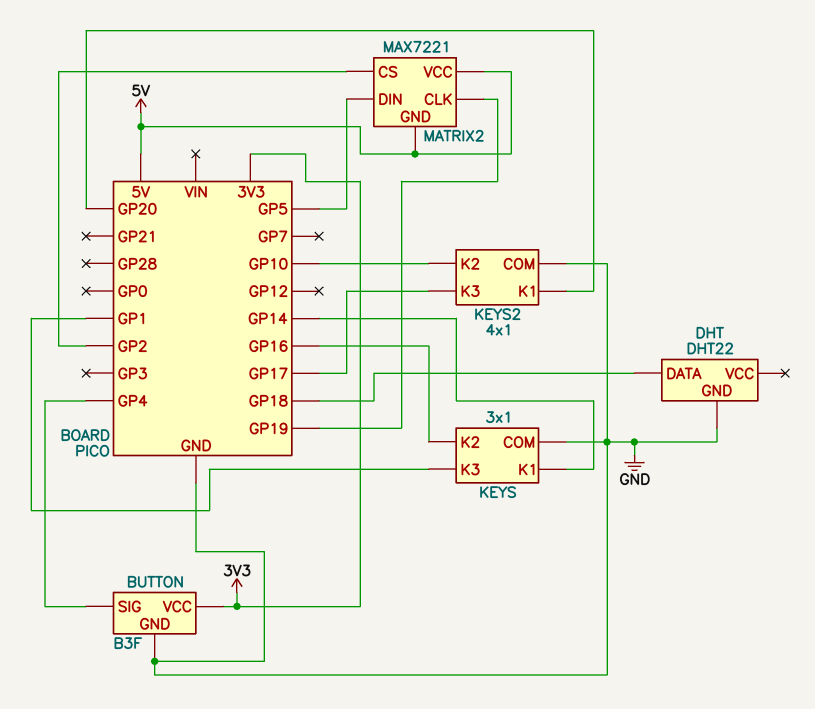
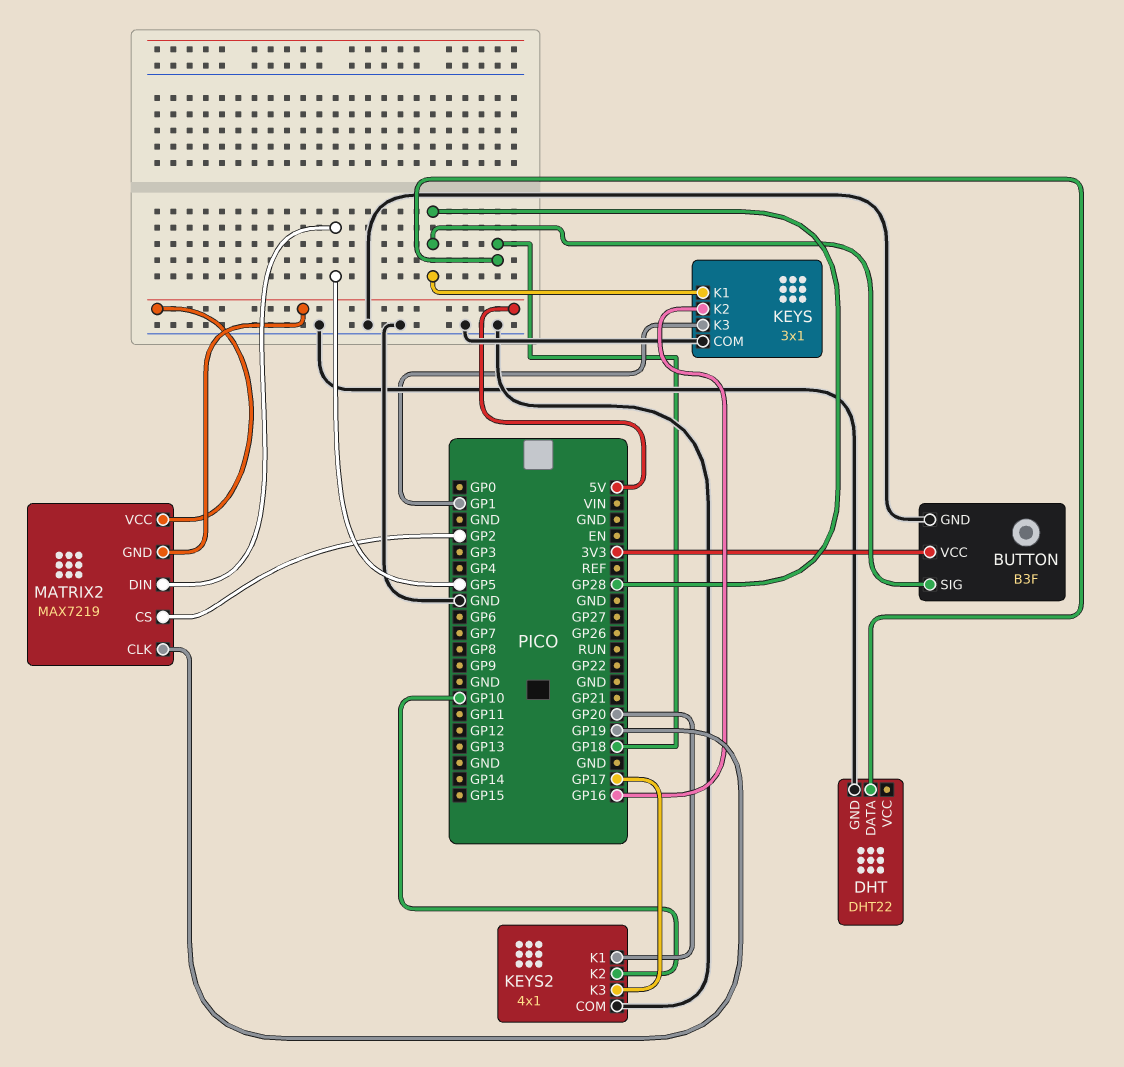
BUTTON pin SIG: GP4 -> GP28
KEYS pin K1: GP14 -> GP28
MATRIX2: MAX7221 -> MAX7219

